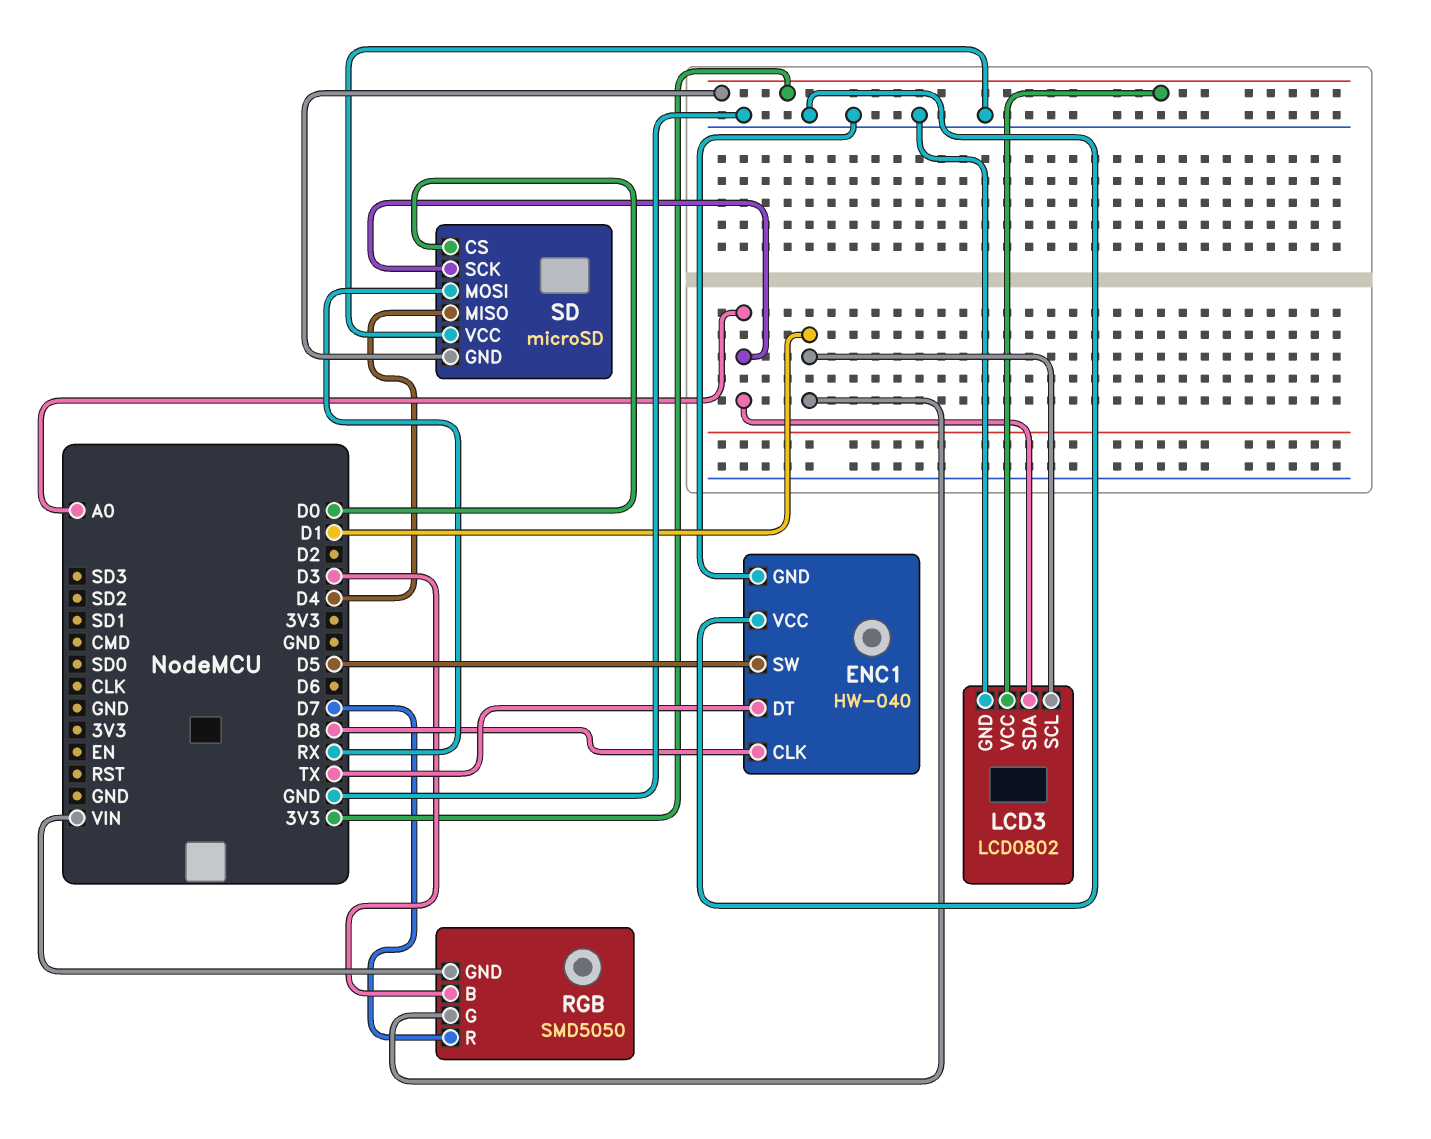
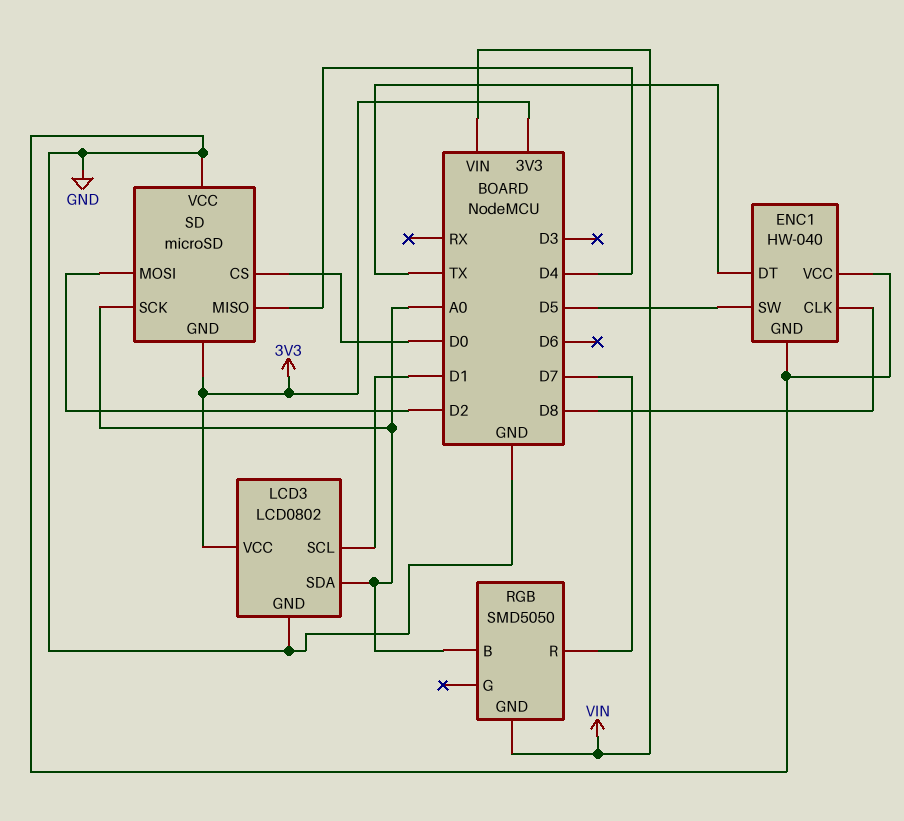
RGB pin B: D3 -> A0
RGB pin G: D1 -> none
SD pin MOSI: RX -> D2

